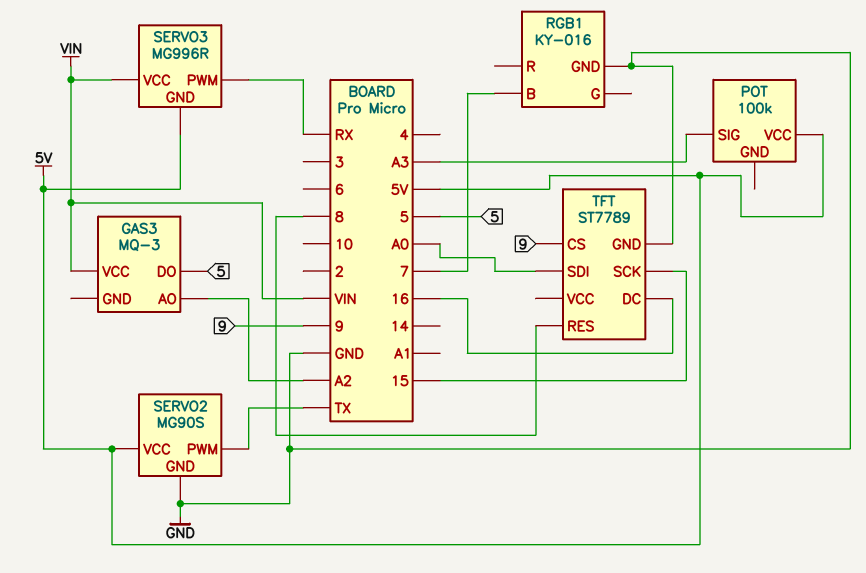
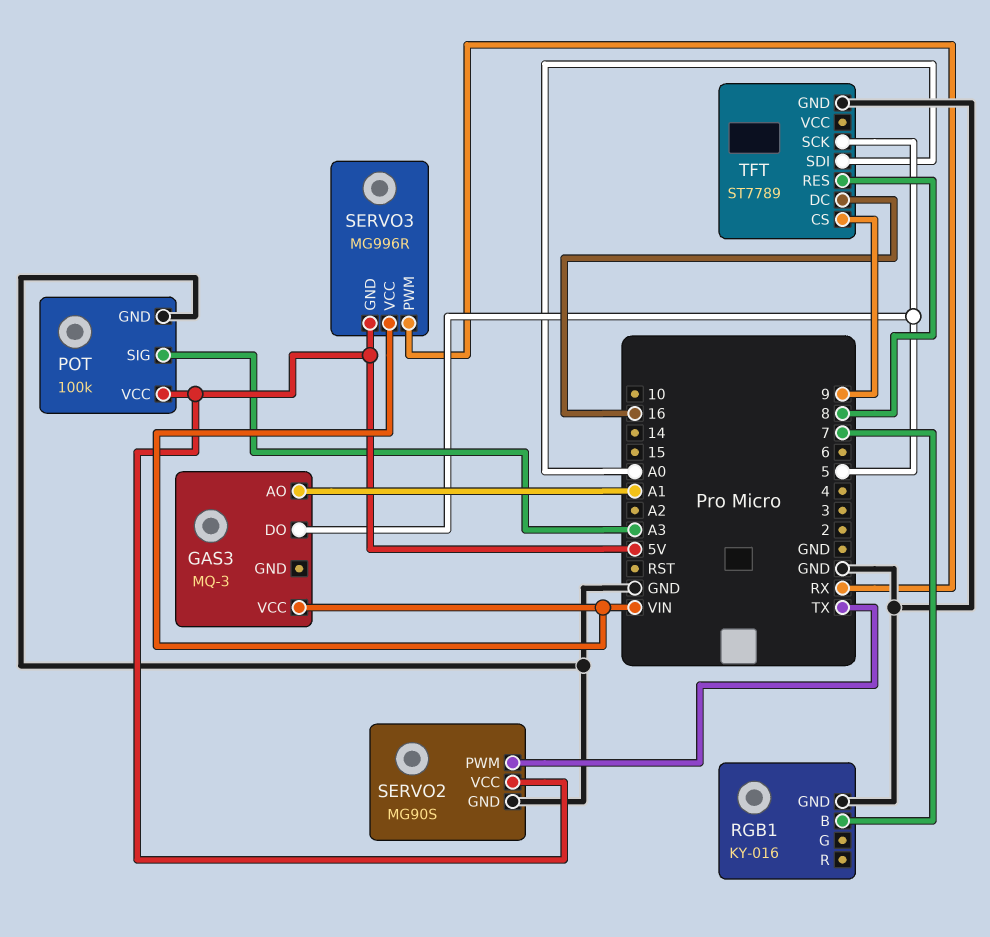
GAS3 pin AO: A2 -> A1
POT pin GND: none -> GND
TFT pin SCK: 15 -> 5

